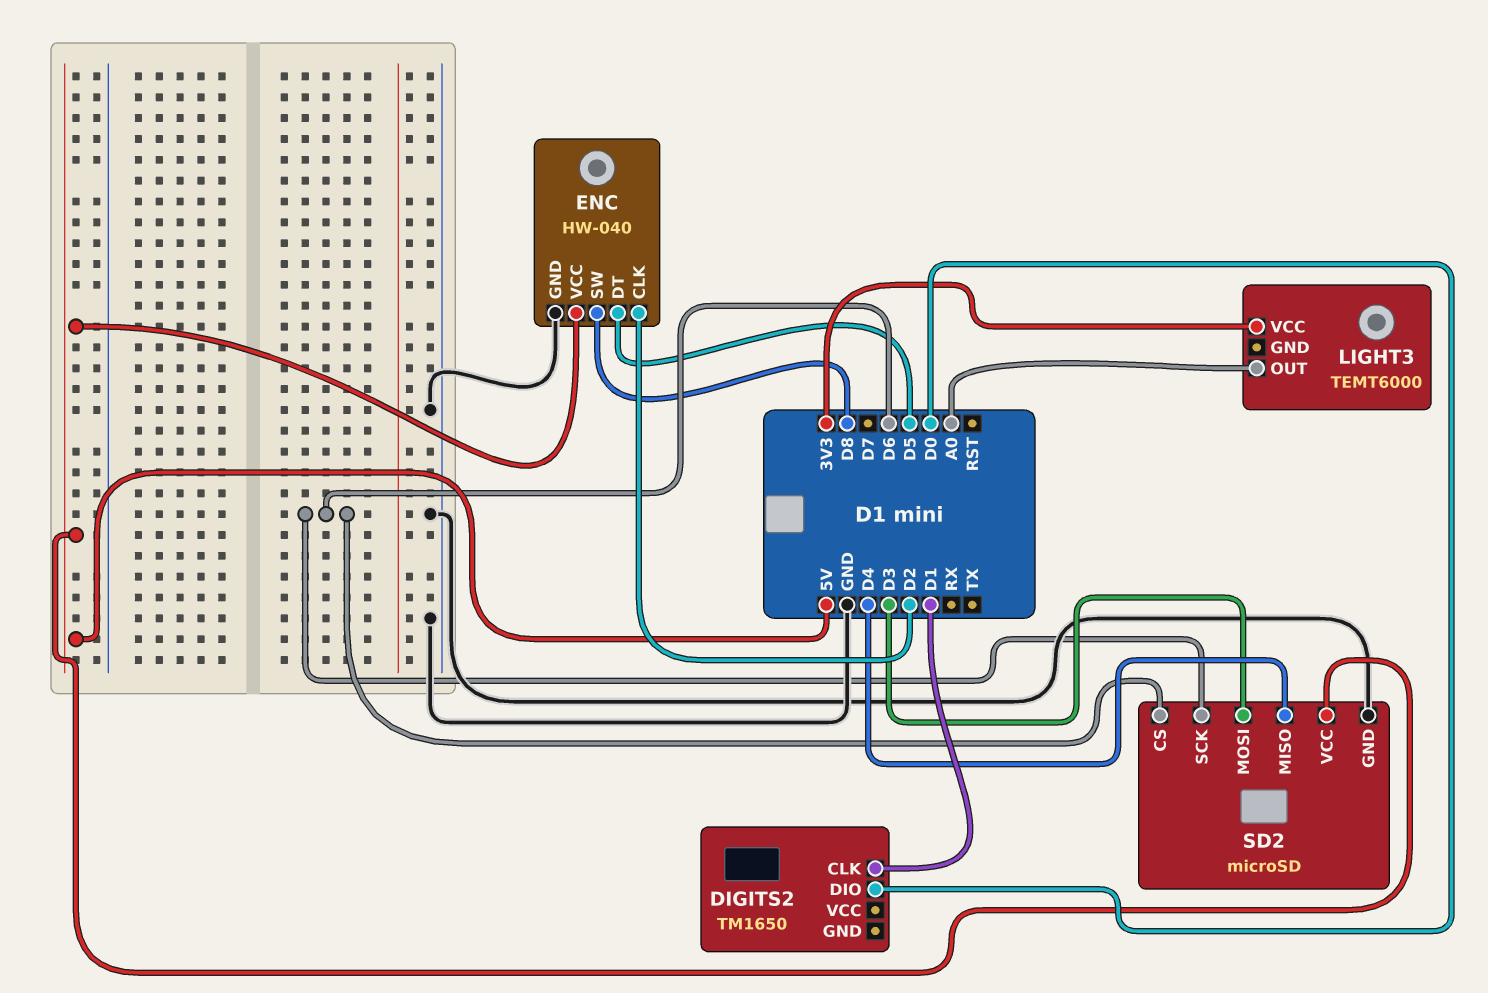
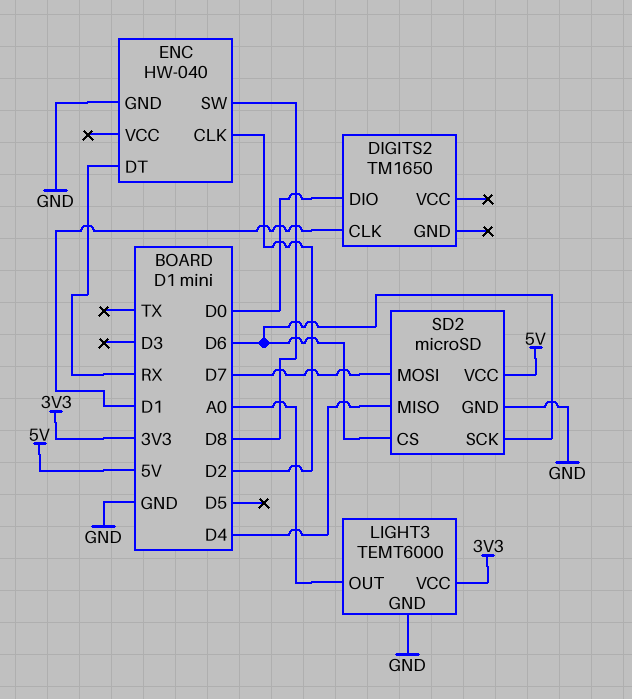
ENC pin DT: D5 -> RX
ENC pin VCC: 5V -> none
LIGHT3 pin GND: none -> GND
SD2 pin MOSI: D3 -> D7

